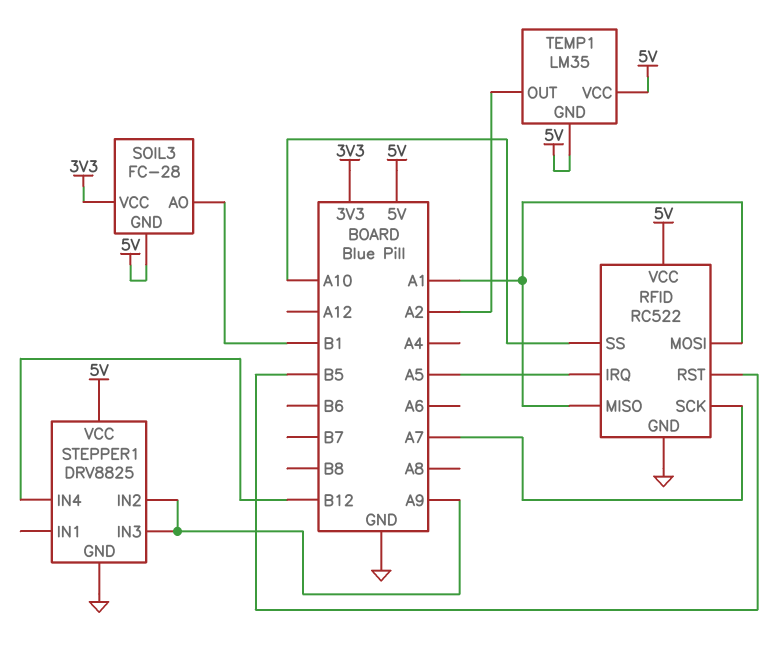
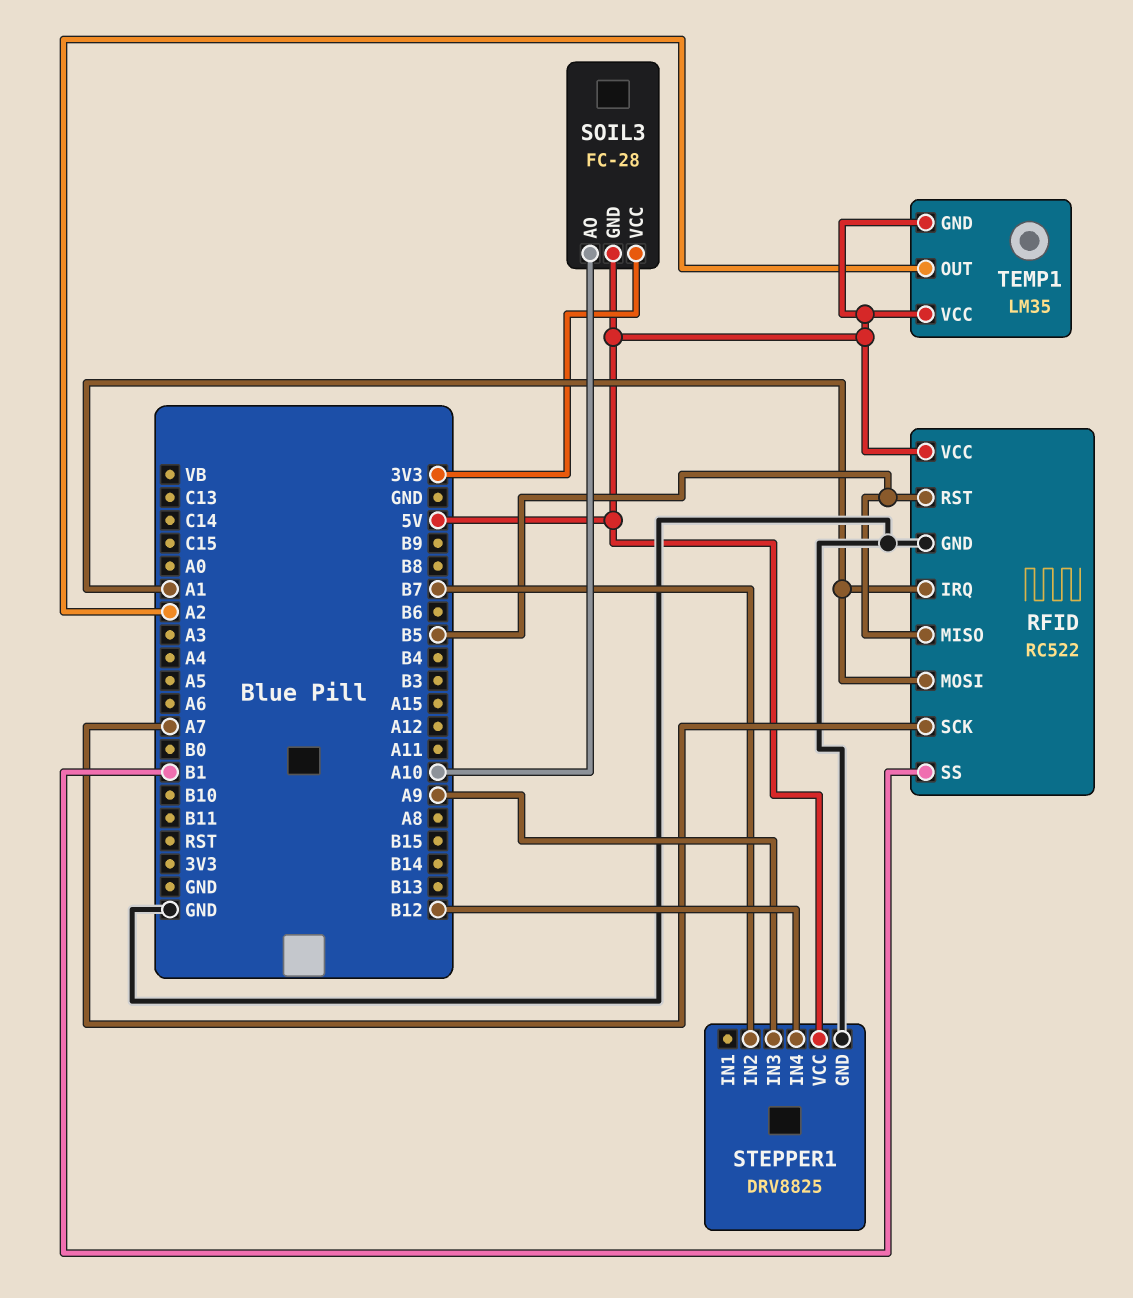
RFID pin IRQ: A5 -> A1
RFID pin MISO: A1 -> B5
RFID pin SS: A10 -> B1
SOIL3 pin AO: B1 -> A10
STEPPER1 pin IN2: A9 -> B7

